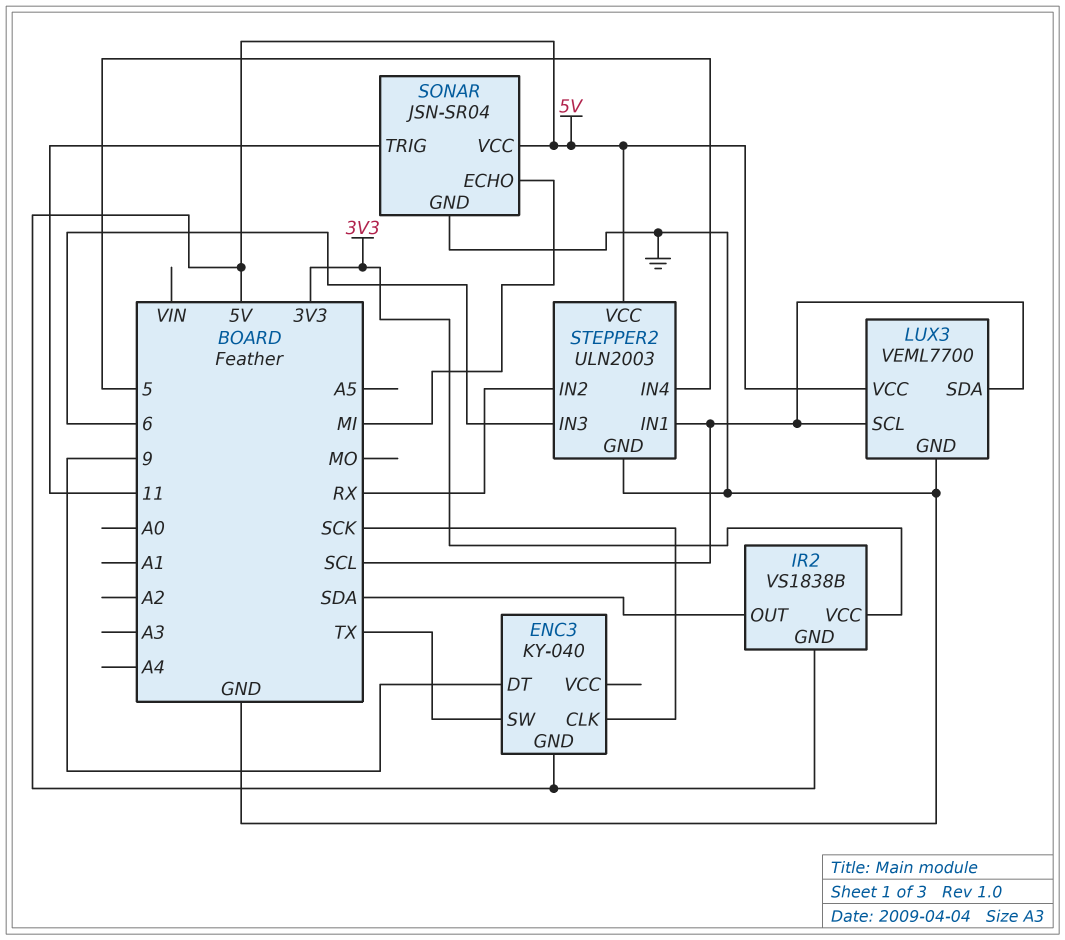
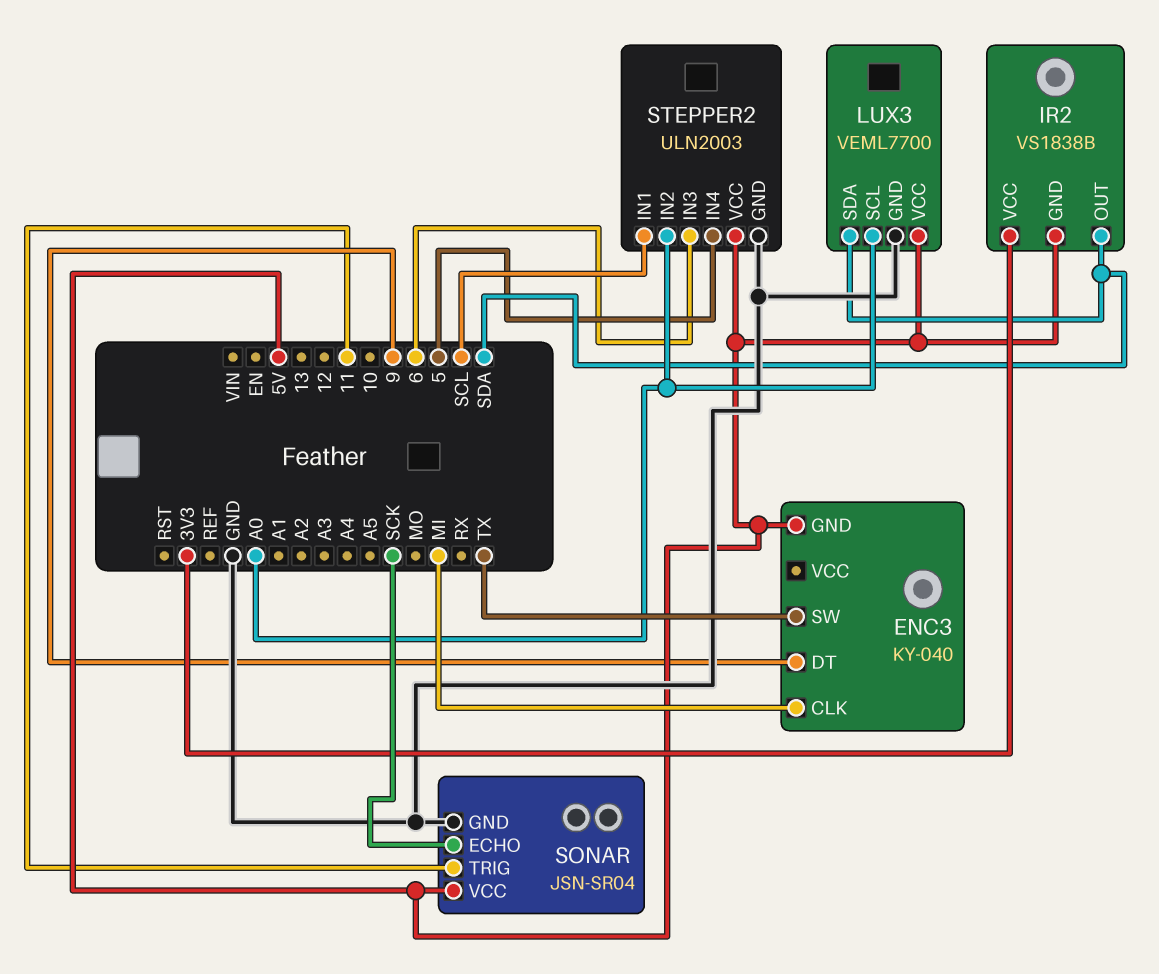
ENC3 pin CLK: SCK -> MI
LUX3 pin SCL: SCL -> A0
LUX3 pin SDA: SCL -> SDA
SONAR pin ECHO: MI -> SCK
STEPPER2 pin IN2: RX -> A0

